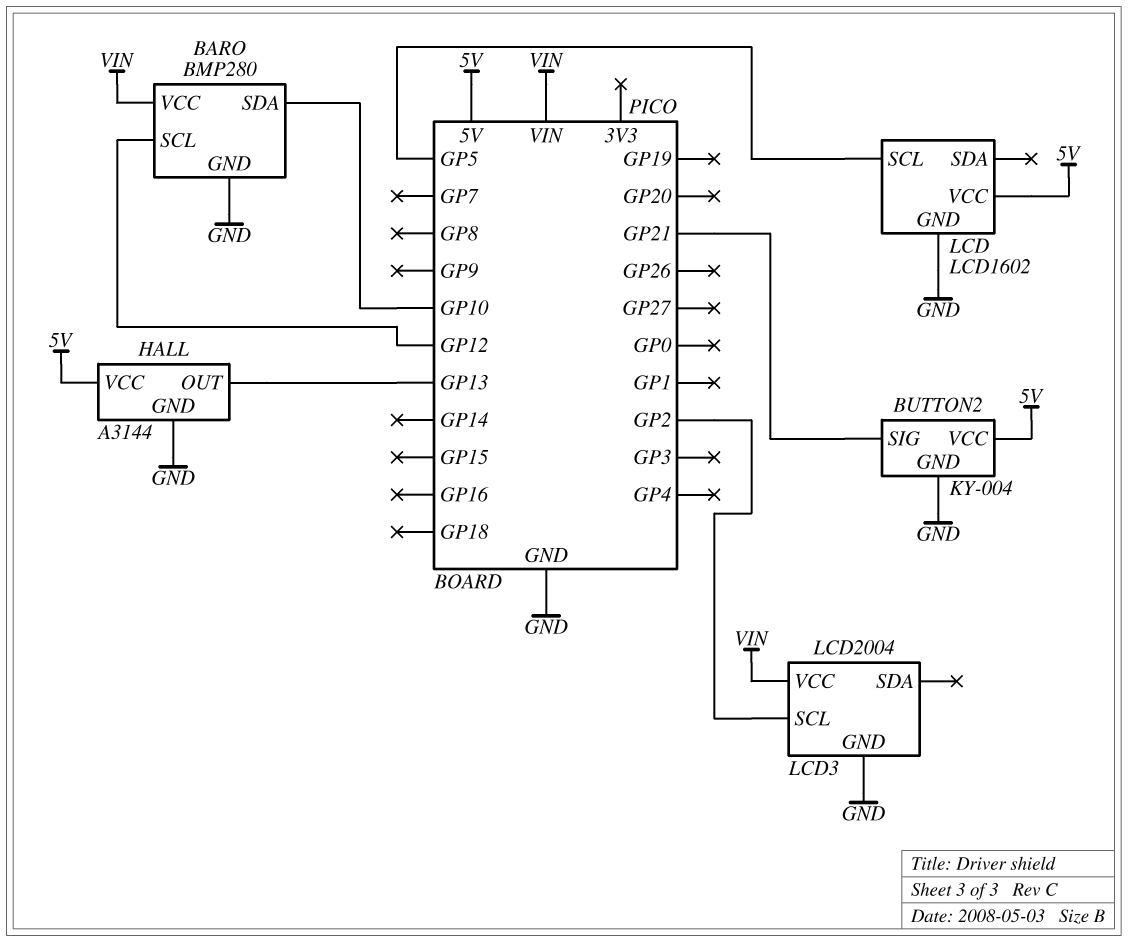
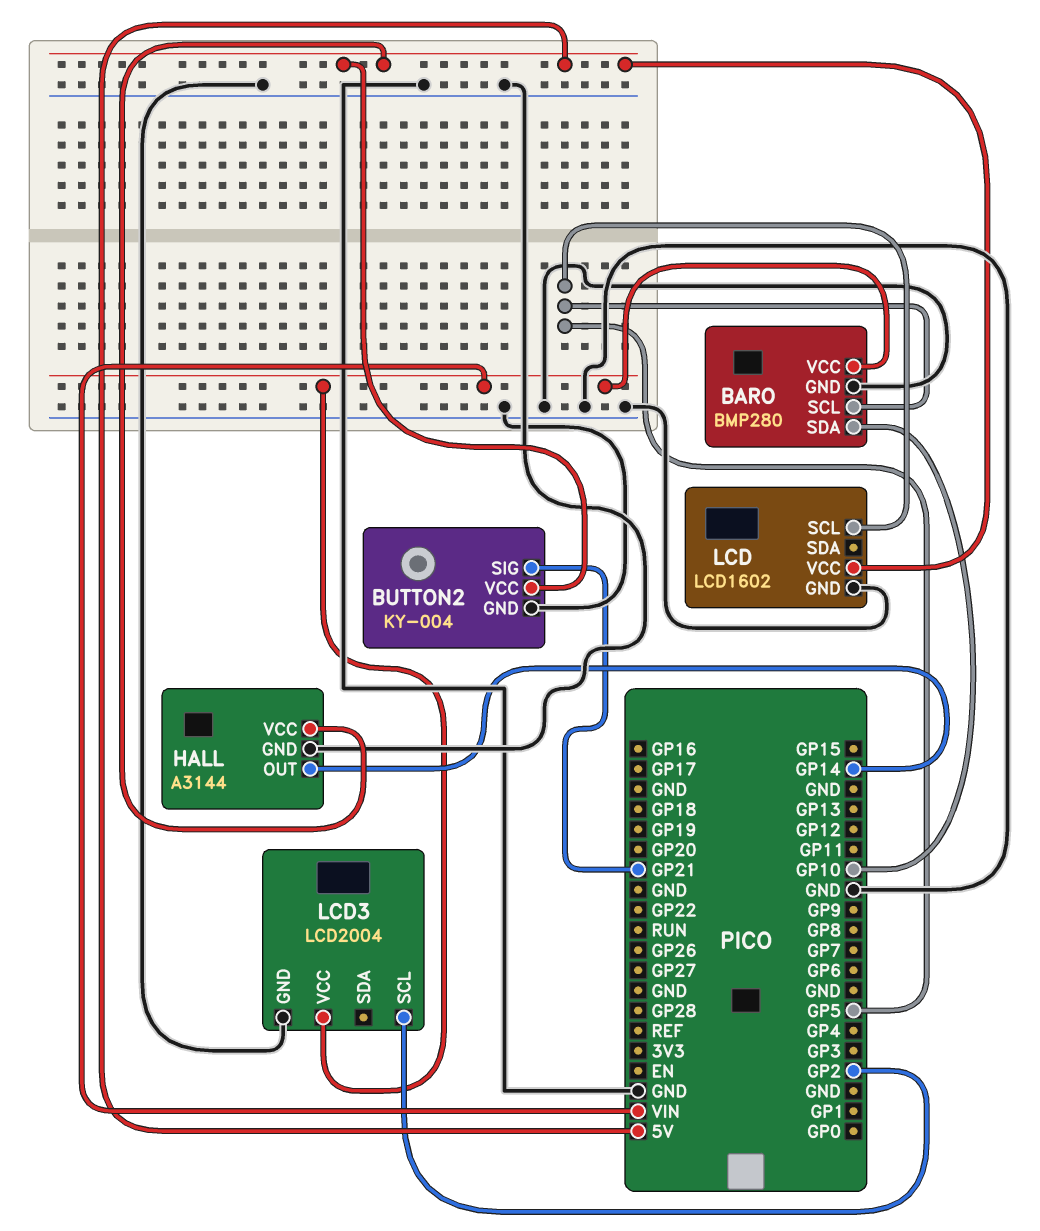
BARO pin SCL: GP12 -> GP5
HALL pin OUT: GP13 -> GP14

